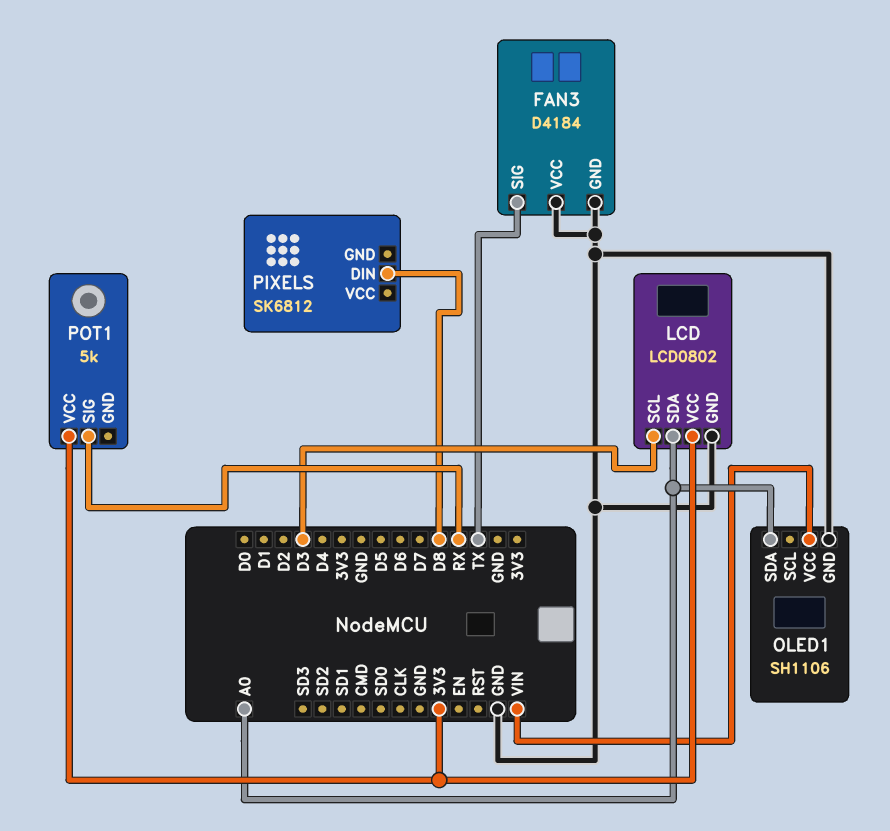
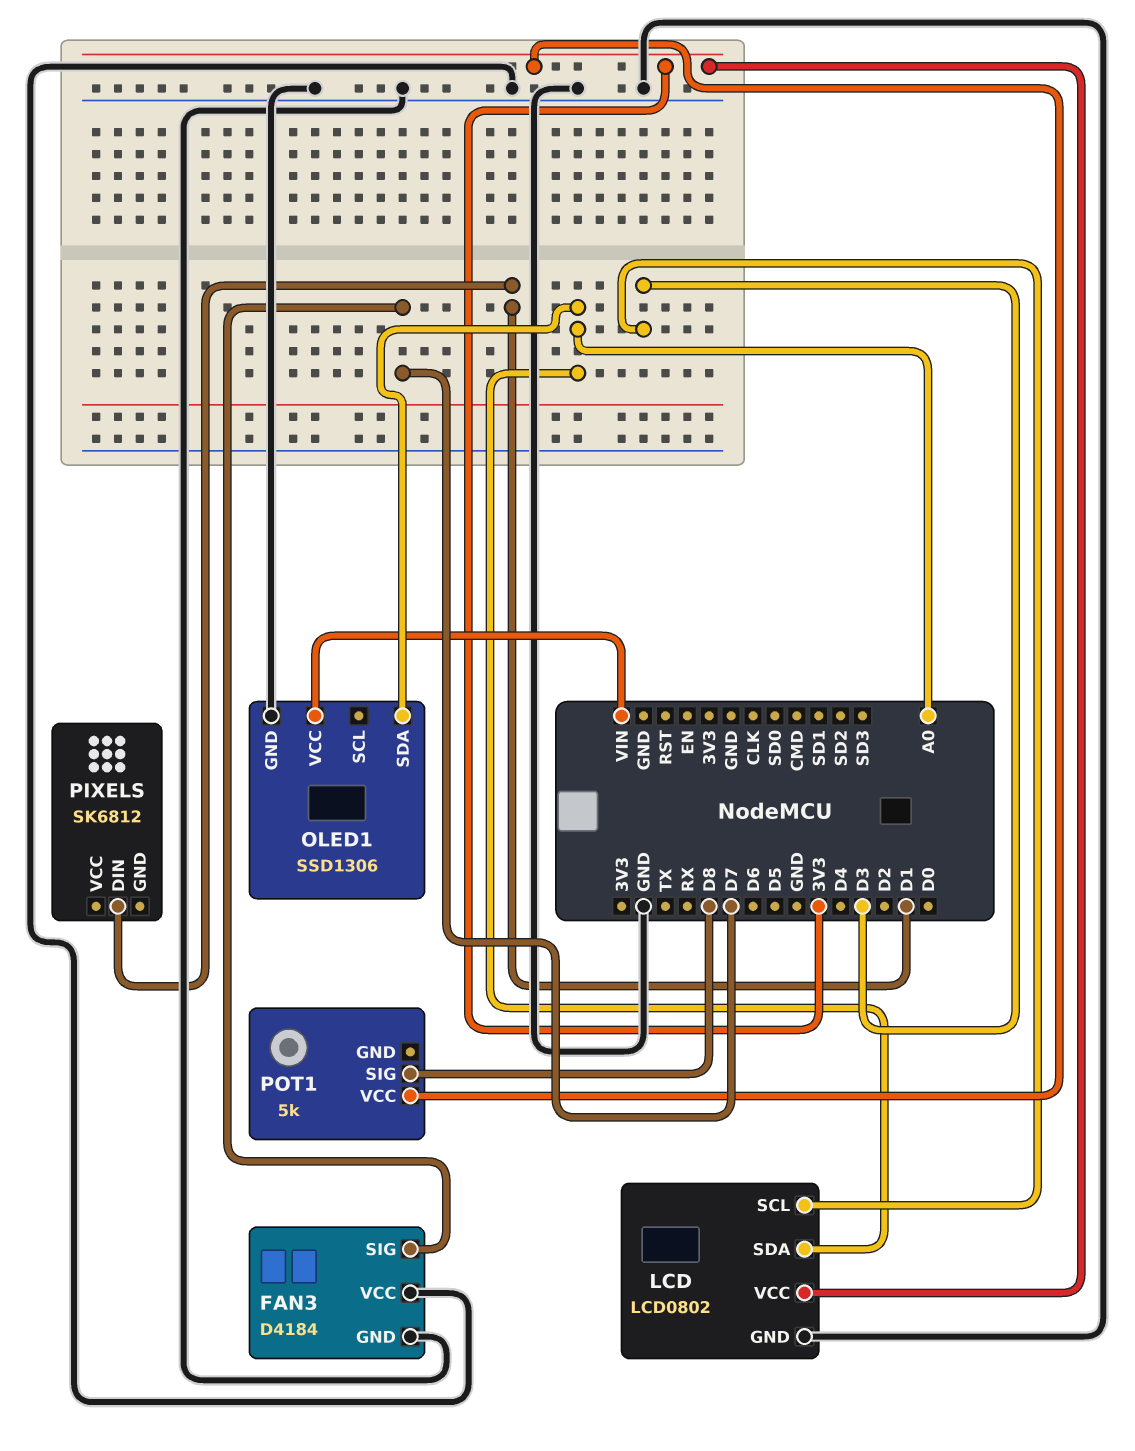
FAN3 pin SIG: TX -> D7
OLED1: SH1106 -> SSD1306
PIXELS pin DIN: D8 -> D1
POT1 pin SIG: RX -> D8

